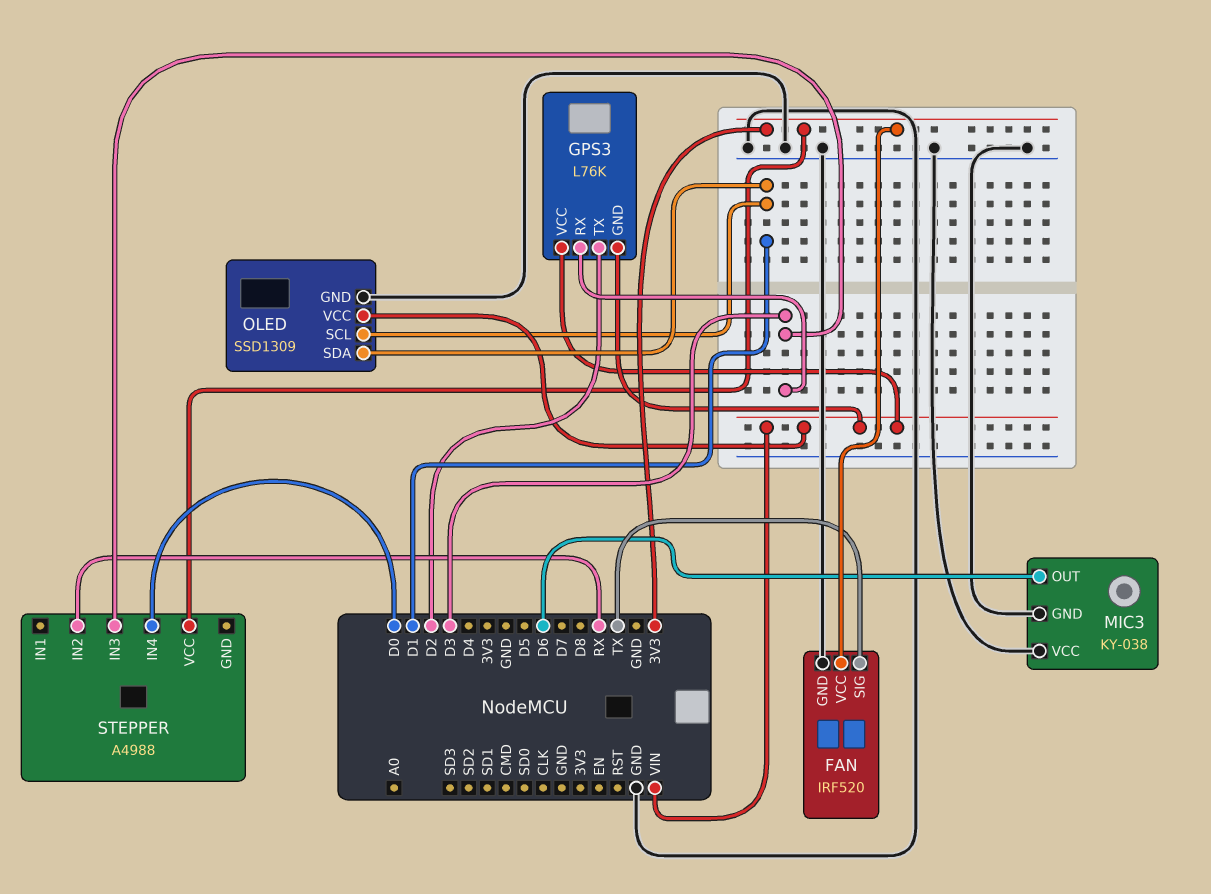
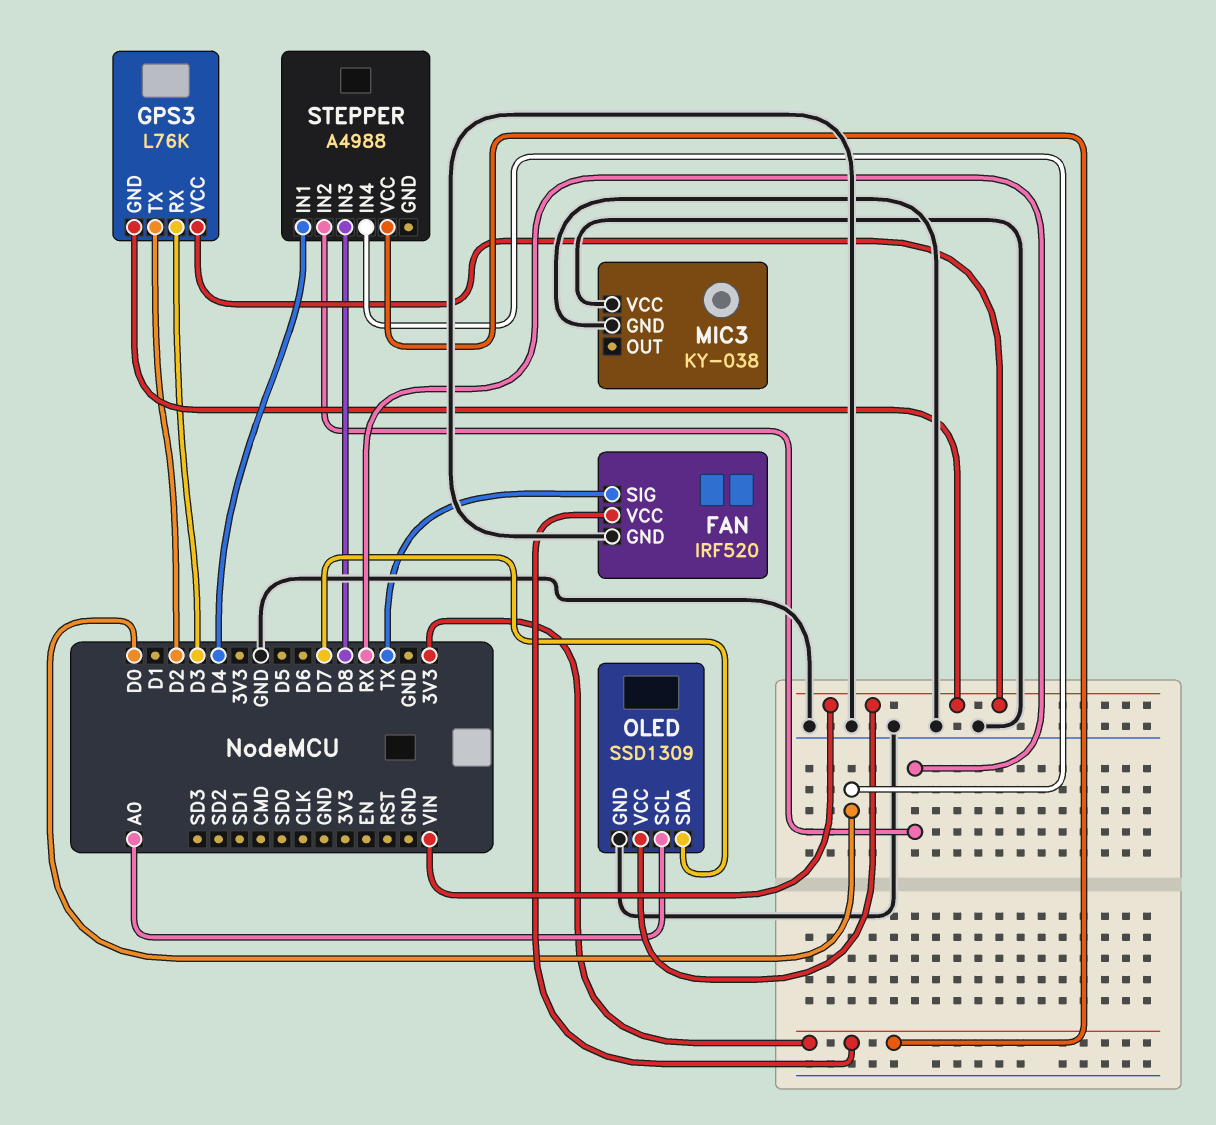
MIC3 pin OUT: D6 -> none
OLED pin SCL: D1 -> A0
OLED pin SDA: D1 -> D7
STEPPER pin IN1: none -> D4
STEPPER pin IN3: D3 -> D8

